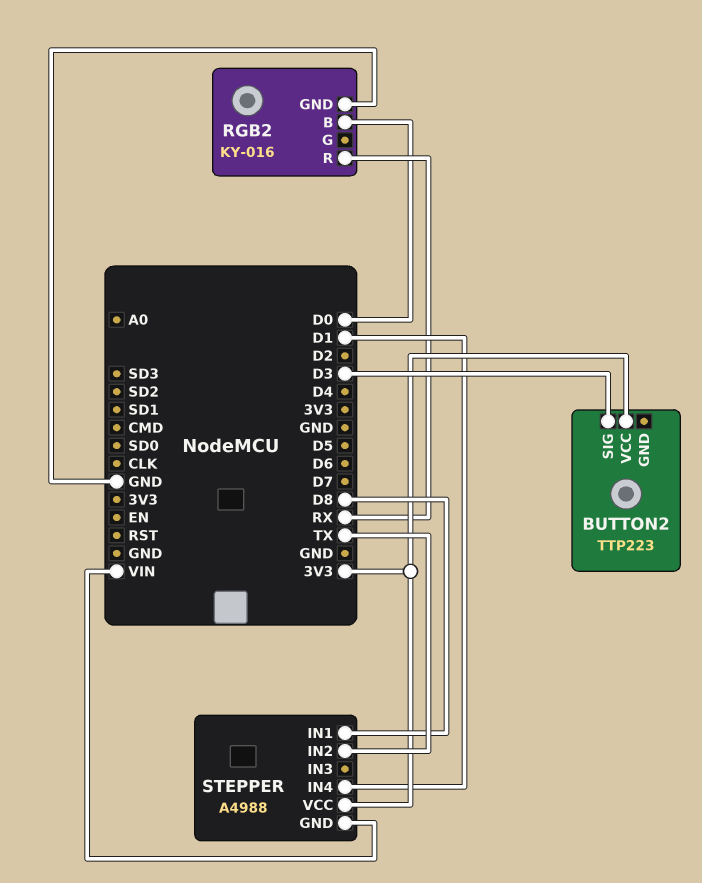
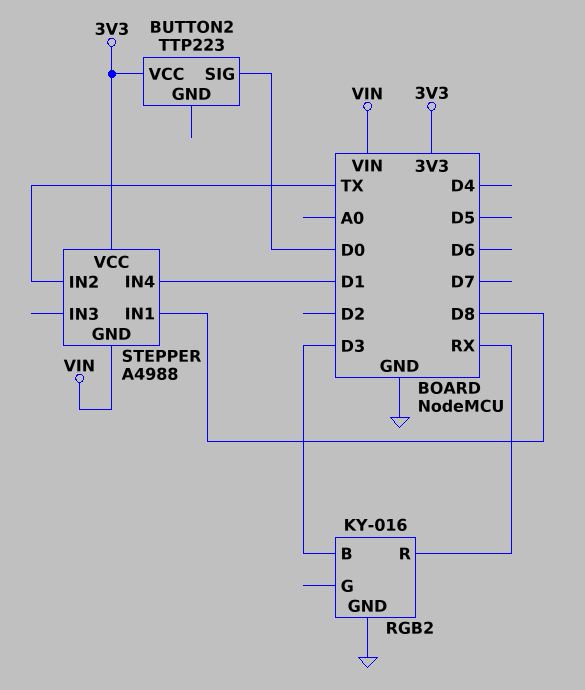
BUTTON2 pin SIG: D3 -> D0
RGB2 pin B: D0 -> D3

